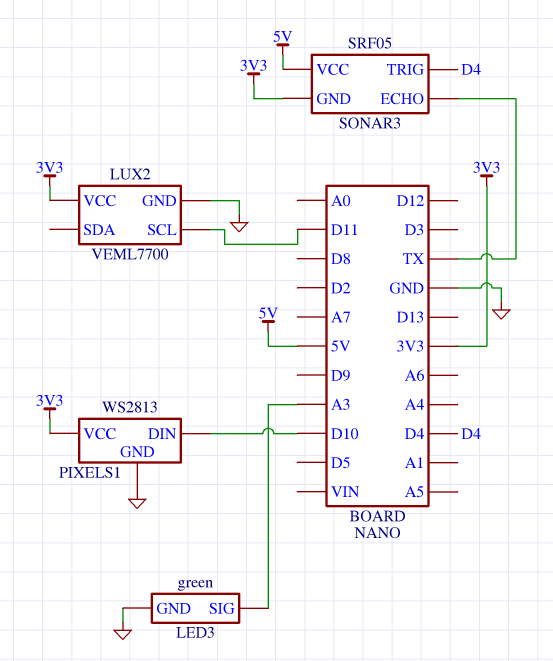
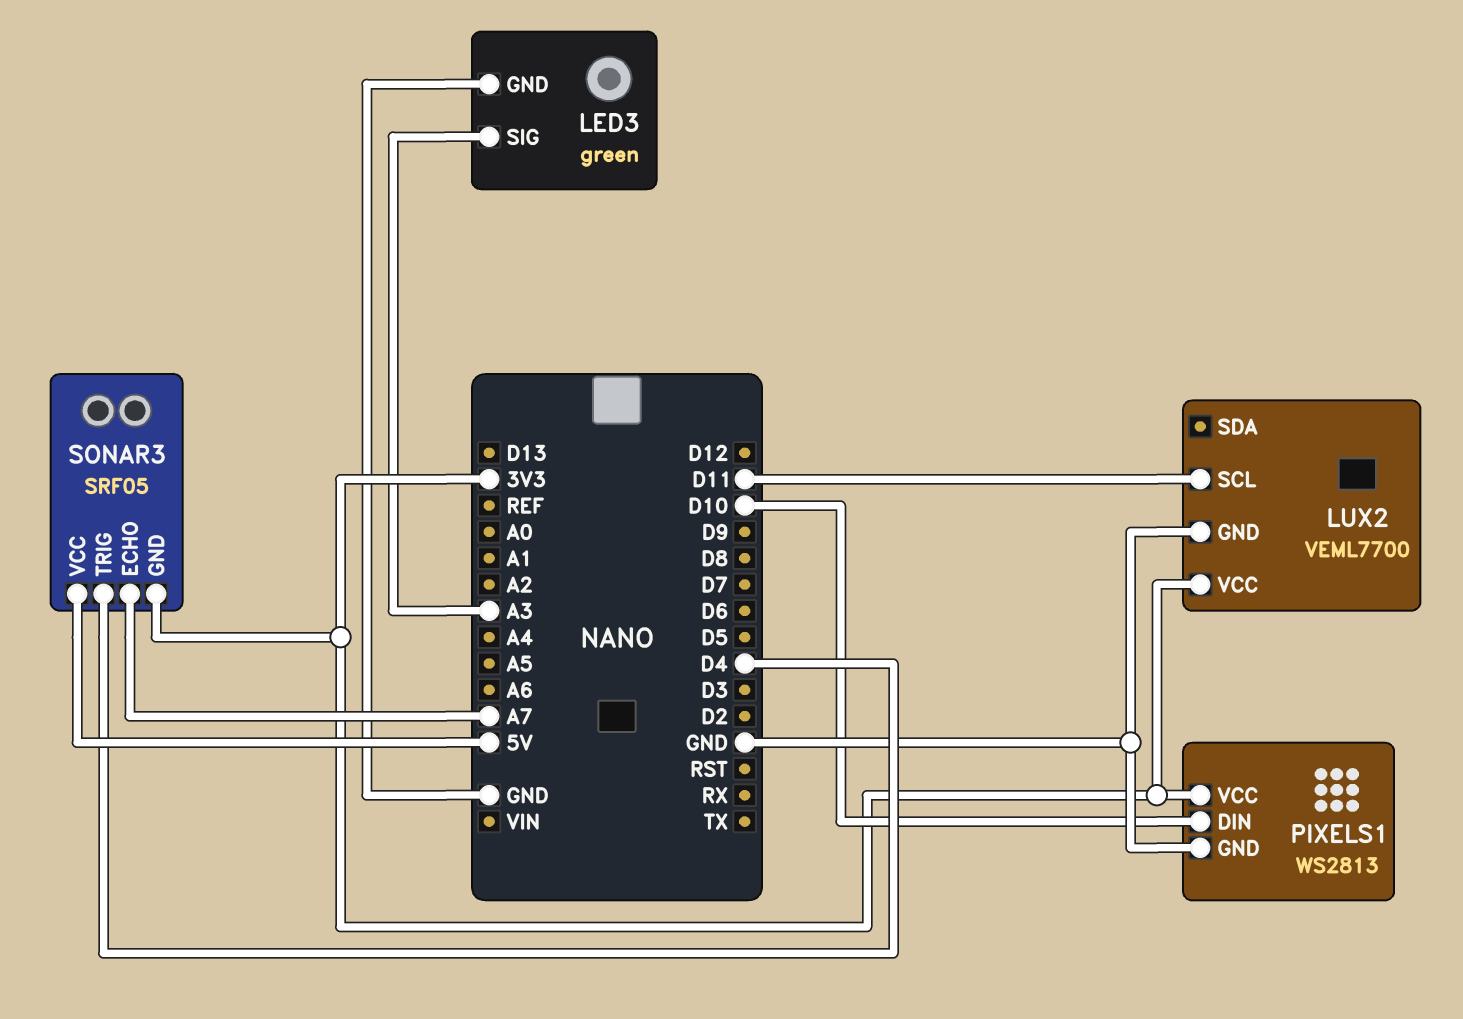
SONAR3 pin ECHO: TX -> A7

